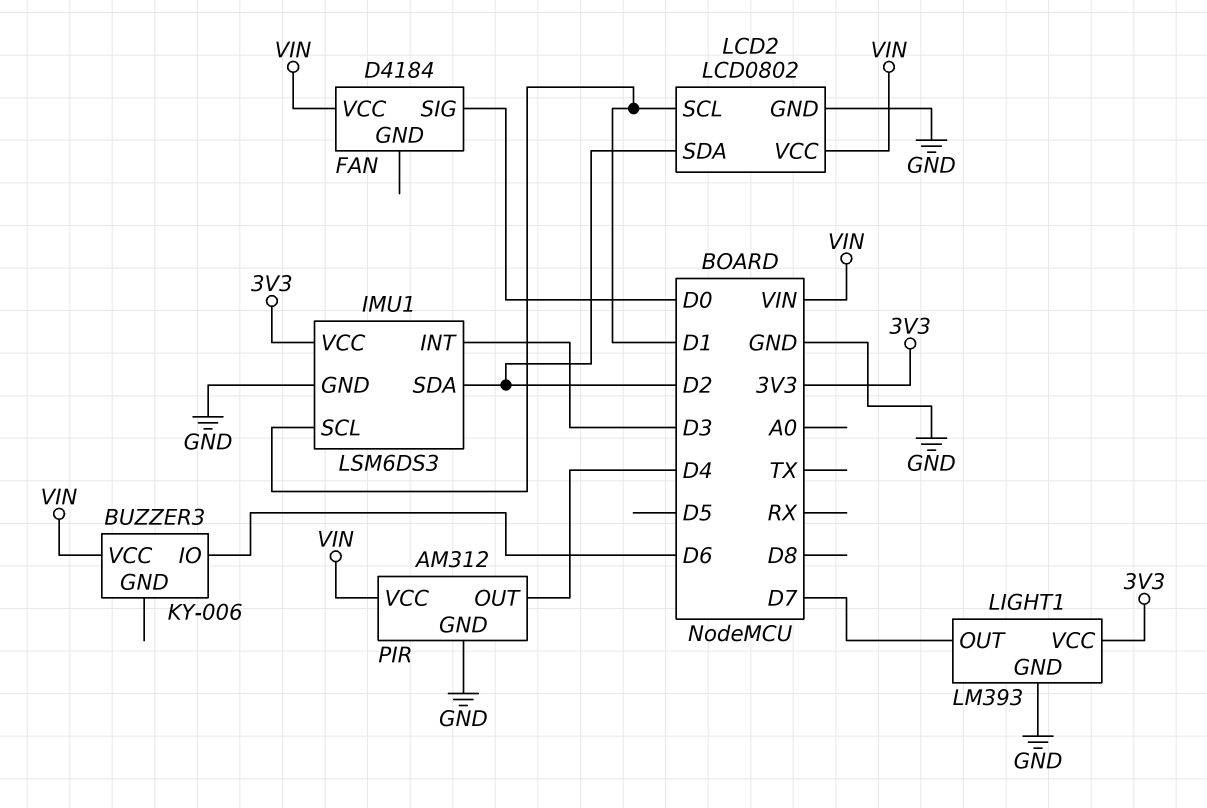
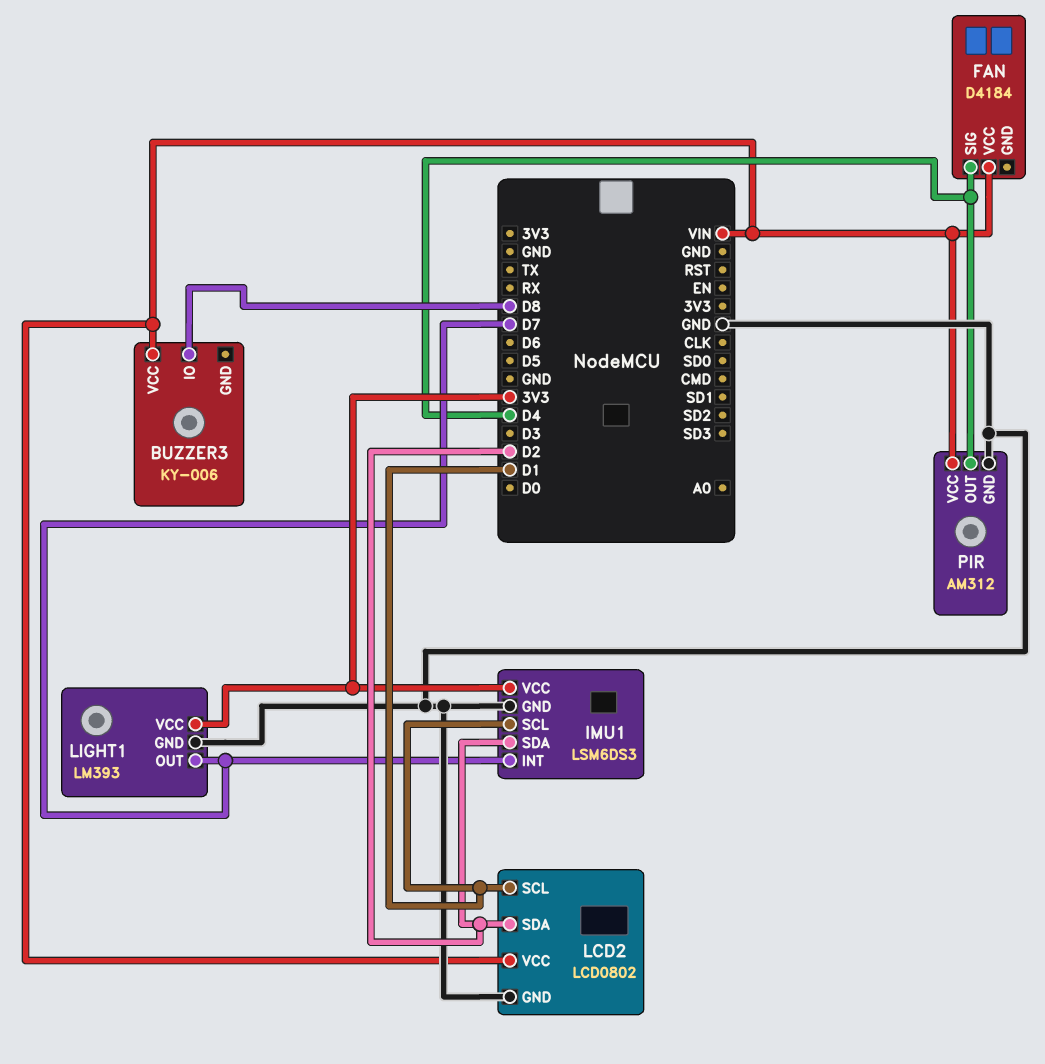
BUZZER3 pin IO: D6 -> D8
FAN pin SIG: D0 -> D4
IMU1 pin INT: D3 -> D7

